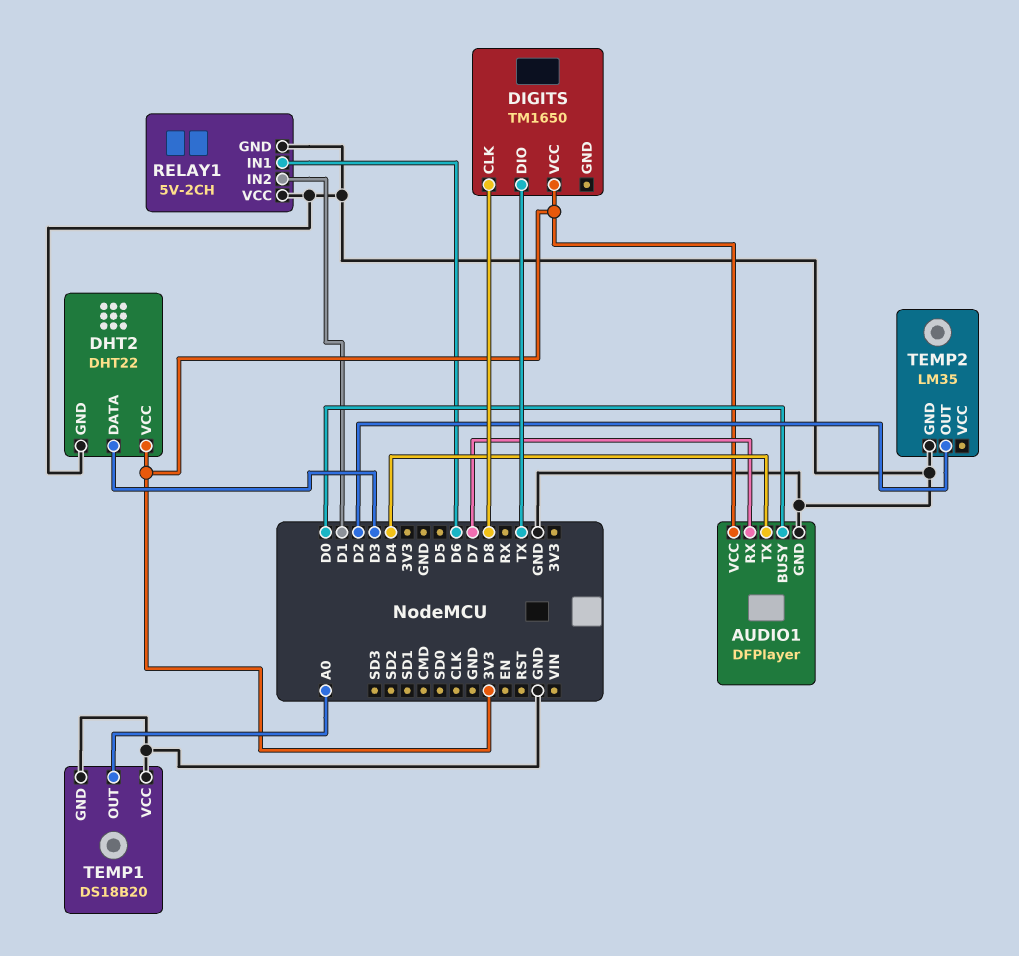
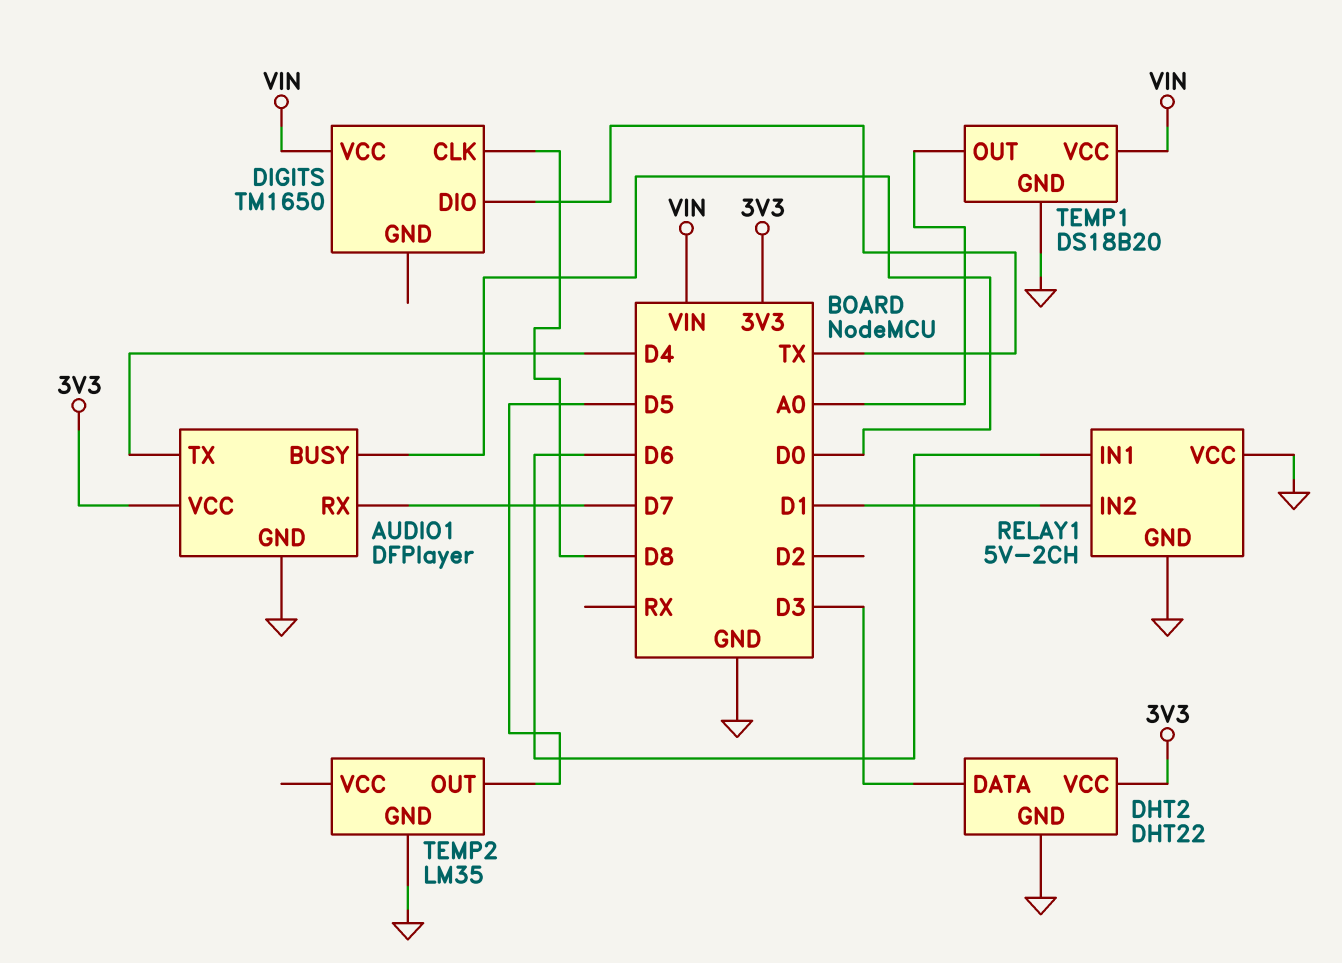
DIGITS pin VCC: 3V3 -> VIN
TEMP1 pin VCC: GND -> VIN
TEMP2 pin OUT: D2 -> D5

